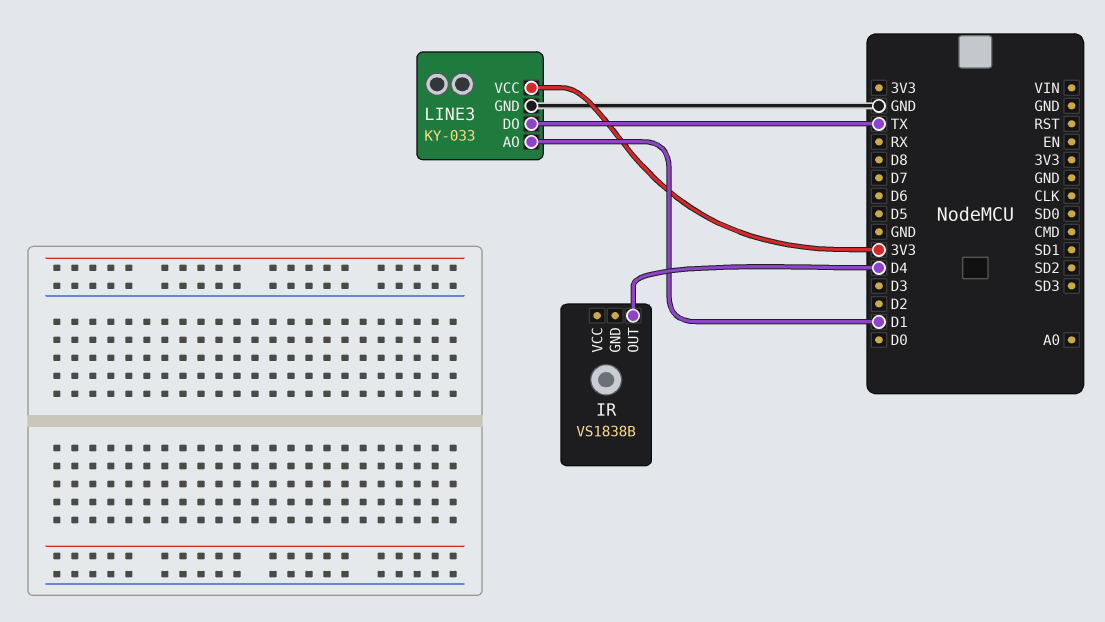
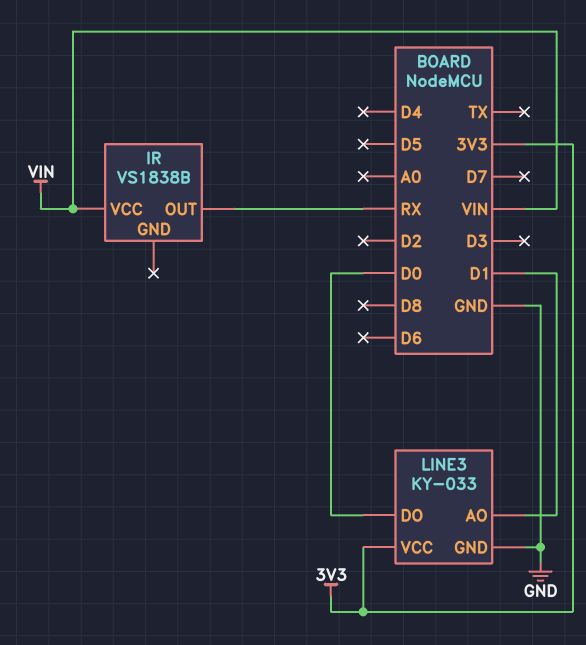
IR pin OUT: D4 -> RX
IR pin VCC: none -> VIN
LINE3 pin DO: TX -> D0

